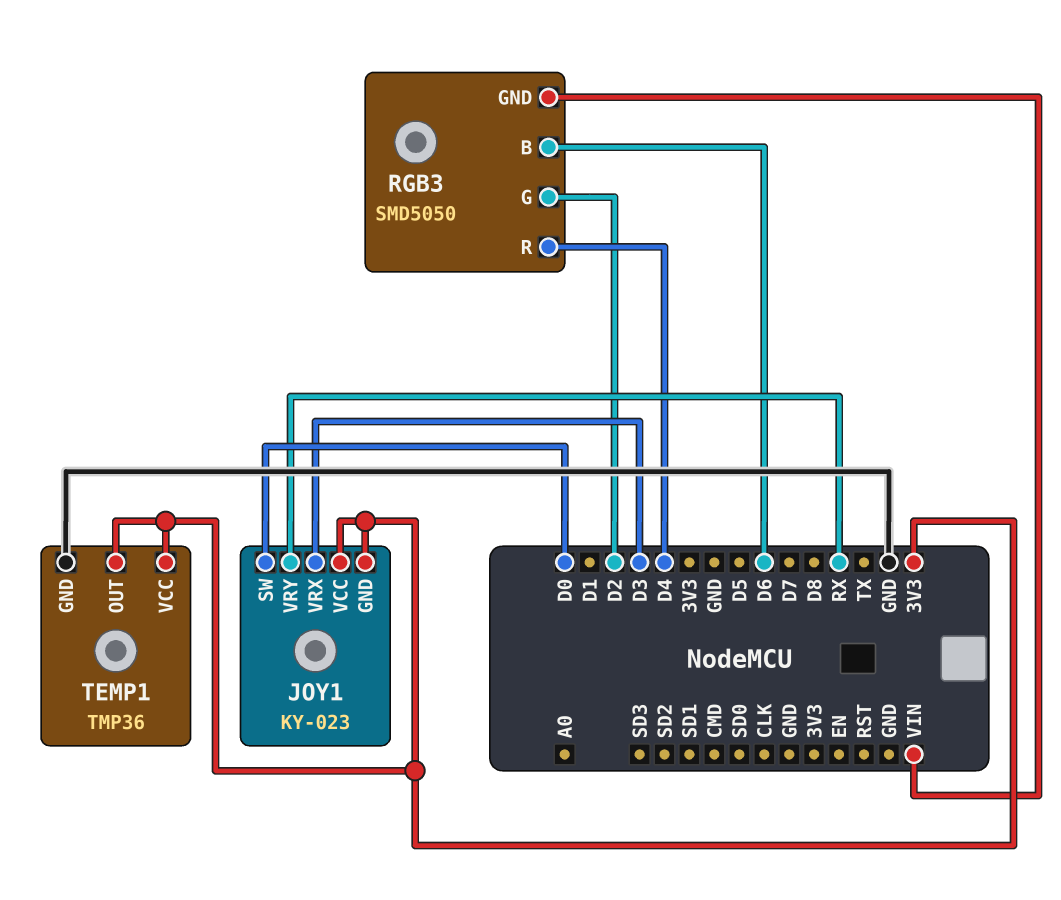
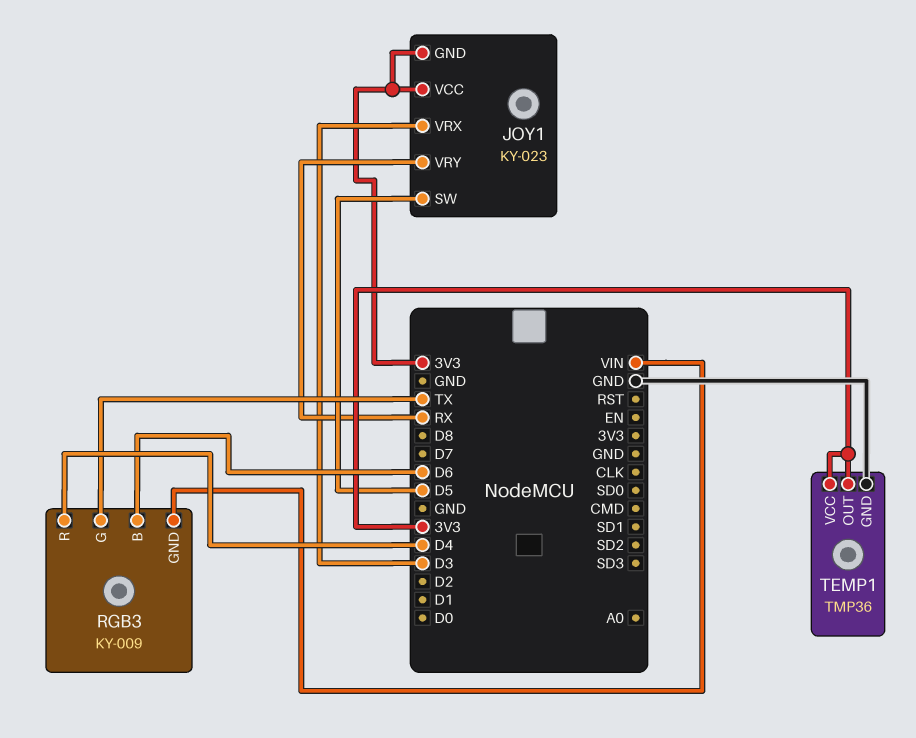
JOY1 pin SW: D0 -> D5
RGB3: SMD5050 -> KY-009
RGB3 pin G: D2 -> TX

